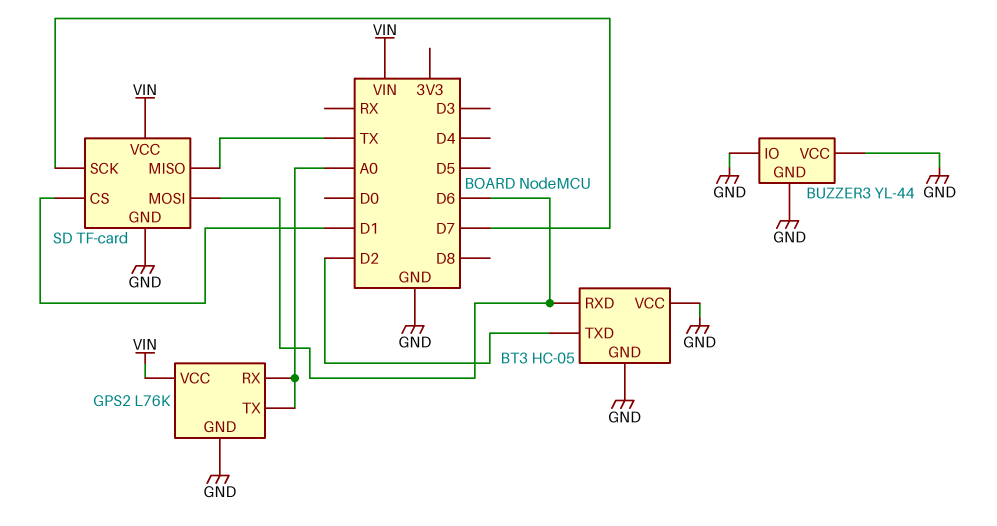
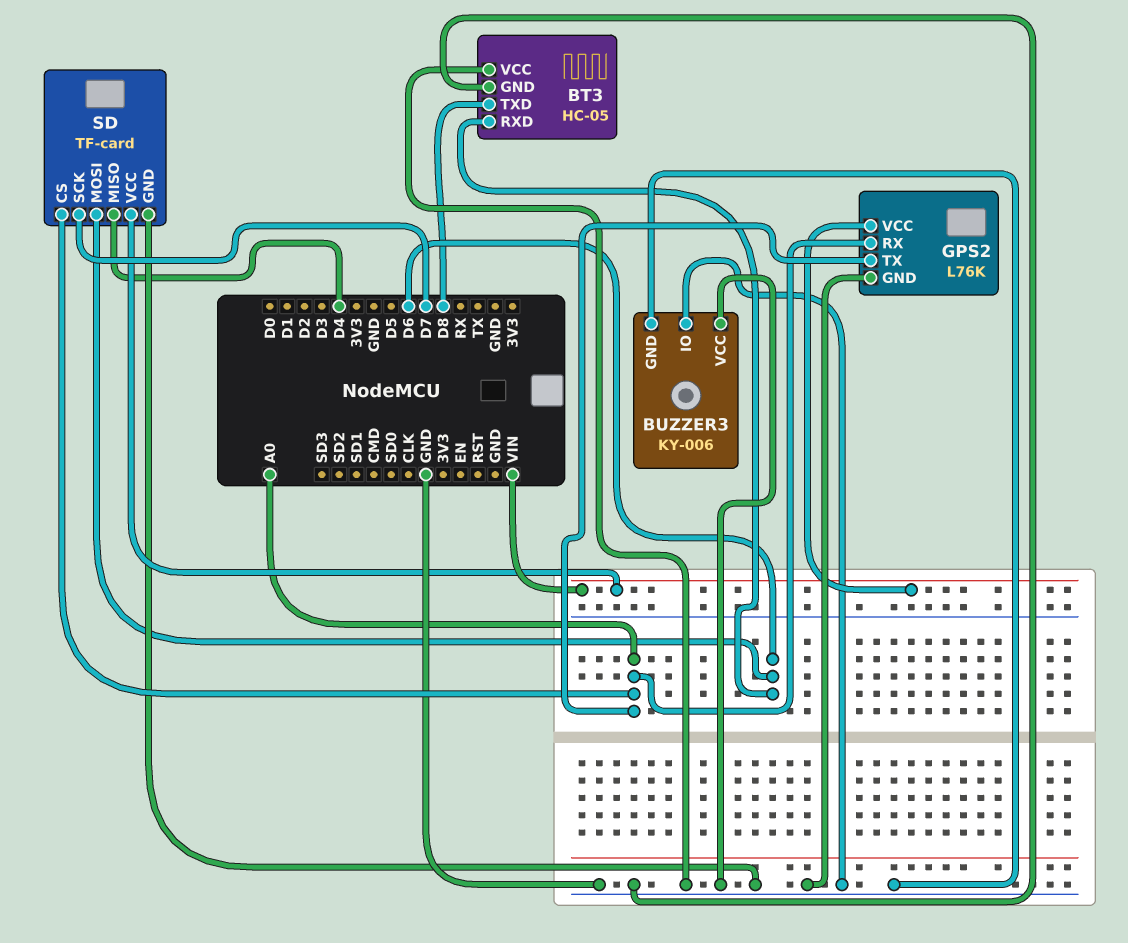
BT3 pin TXD: D2 -> D8
BUZZER3: YL-44 -> KY-006
SD pin CS: D1 -> A0
SD pin MISO: TX -> D4

